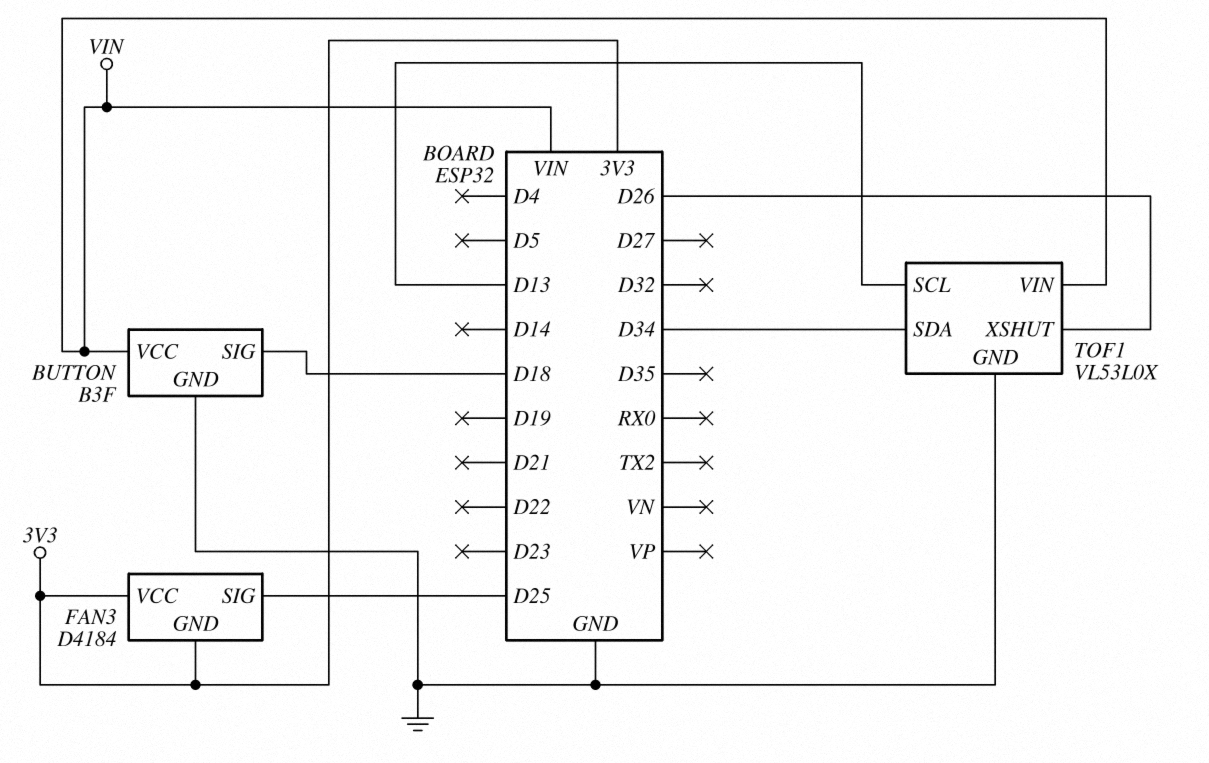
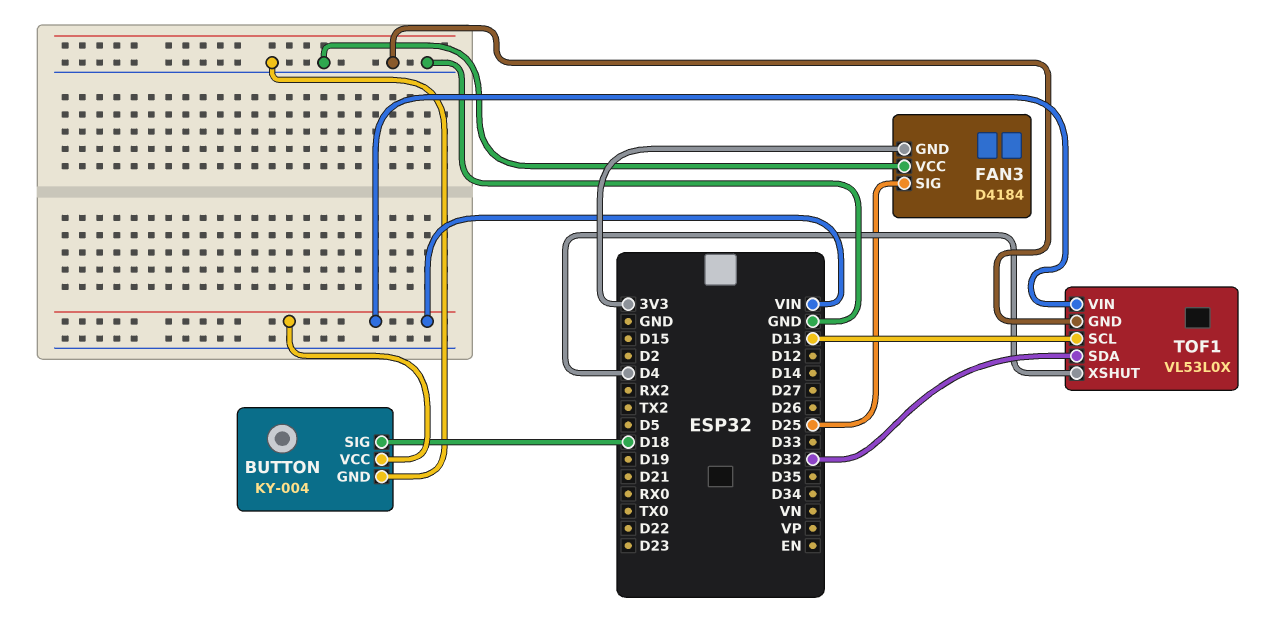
BUTTON: B3F -> KY-004
FAN3 pin VCC: 3V3 -> GND
TOF1 pin SDA: D34 -> D32
TOF1 pin XSHUT: D26 -> D4

